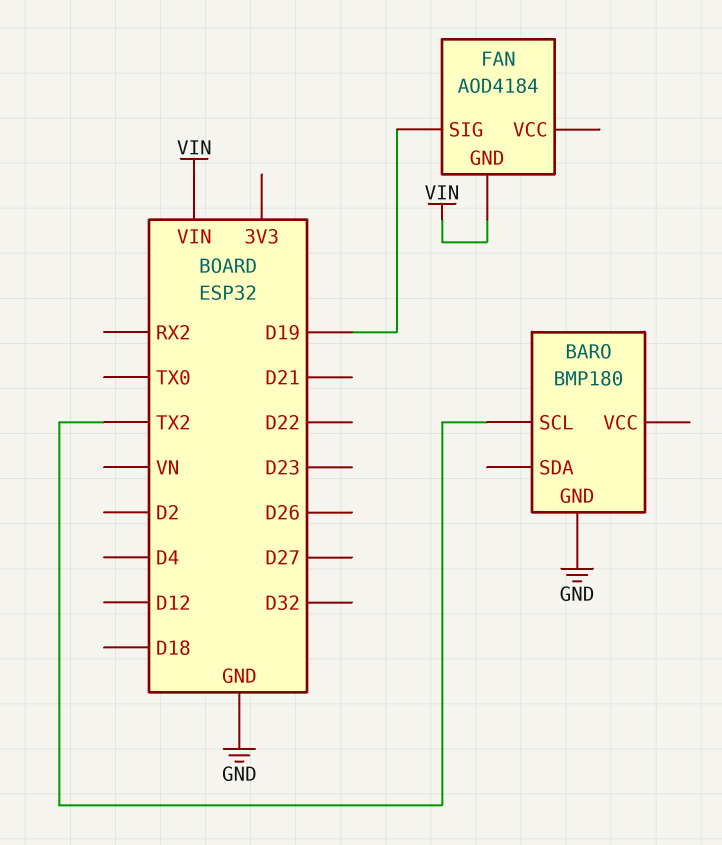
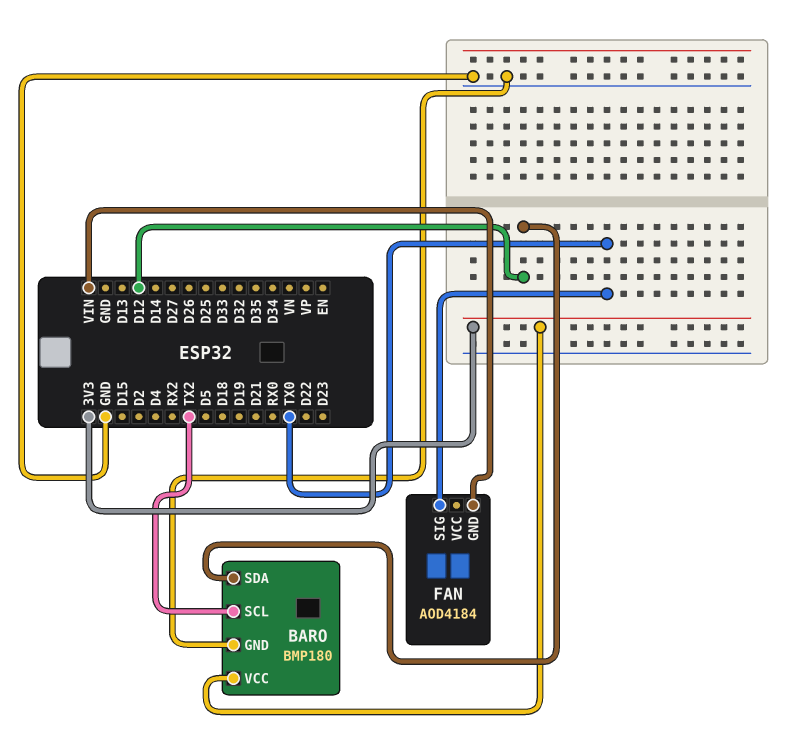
BARO pin SDA: none -> D12
BARO pin VCC: none -> 3V3
FAN pin SIG: D19 -> TX0

